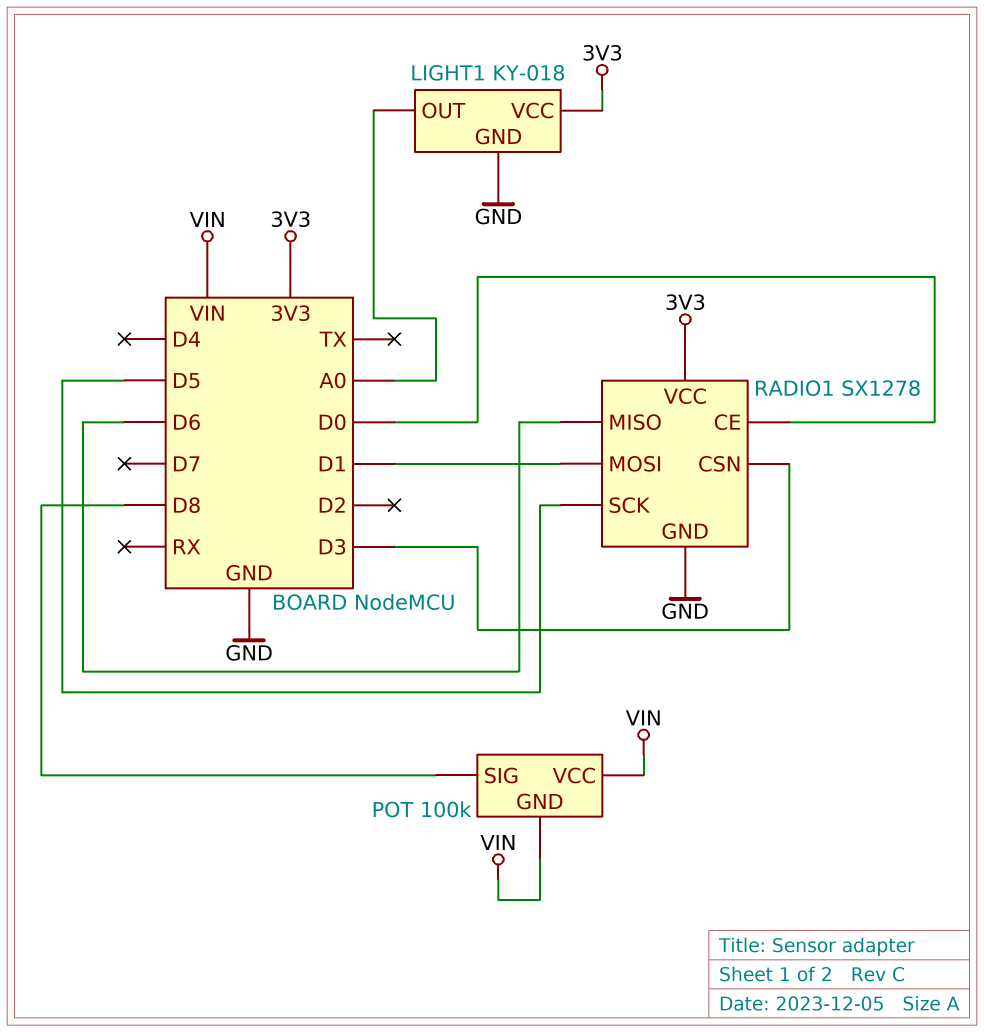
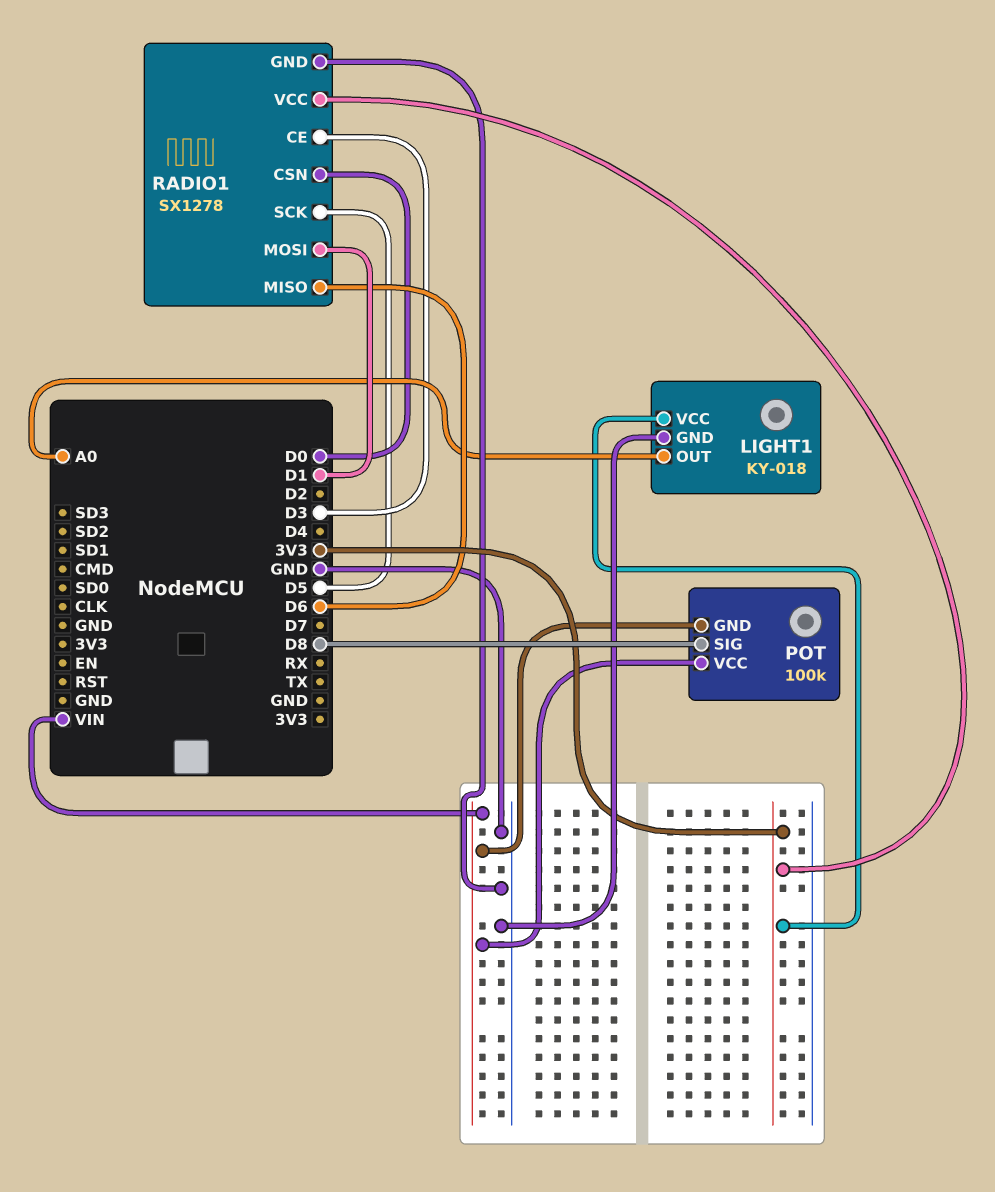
RADIO1 pin CE: D0 -> D3
RADIO1 pin CSN: D3 -> D0

